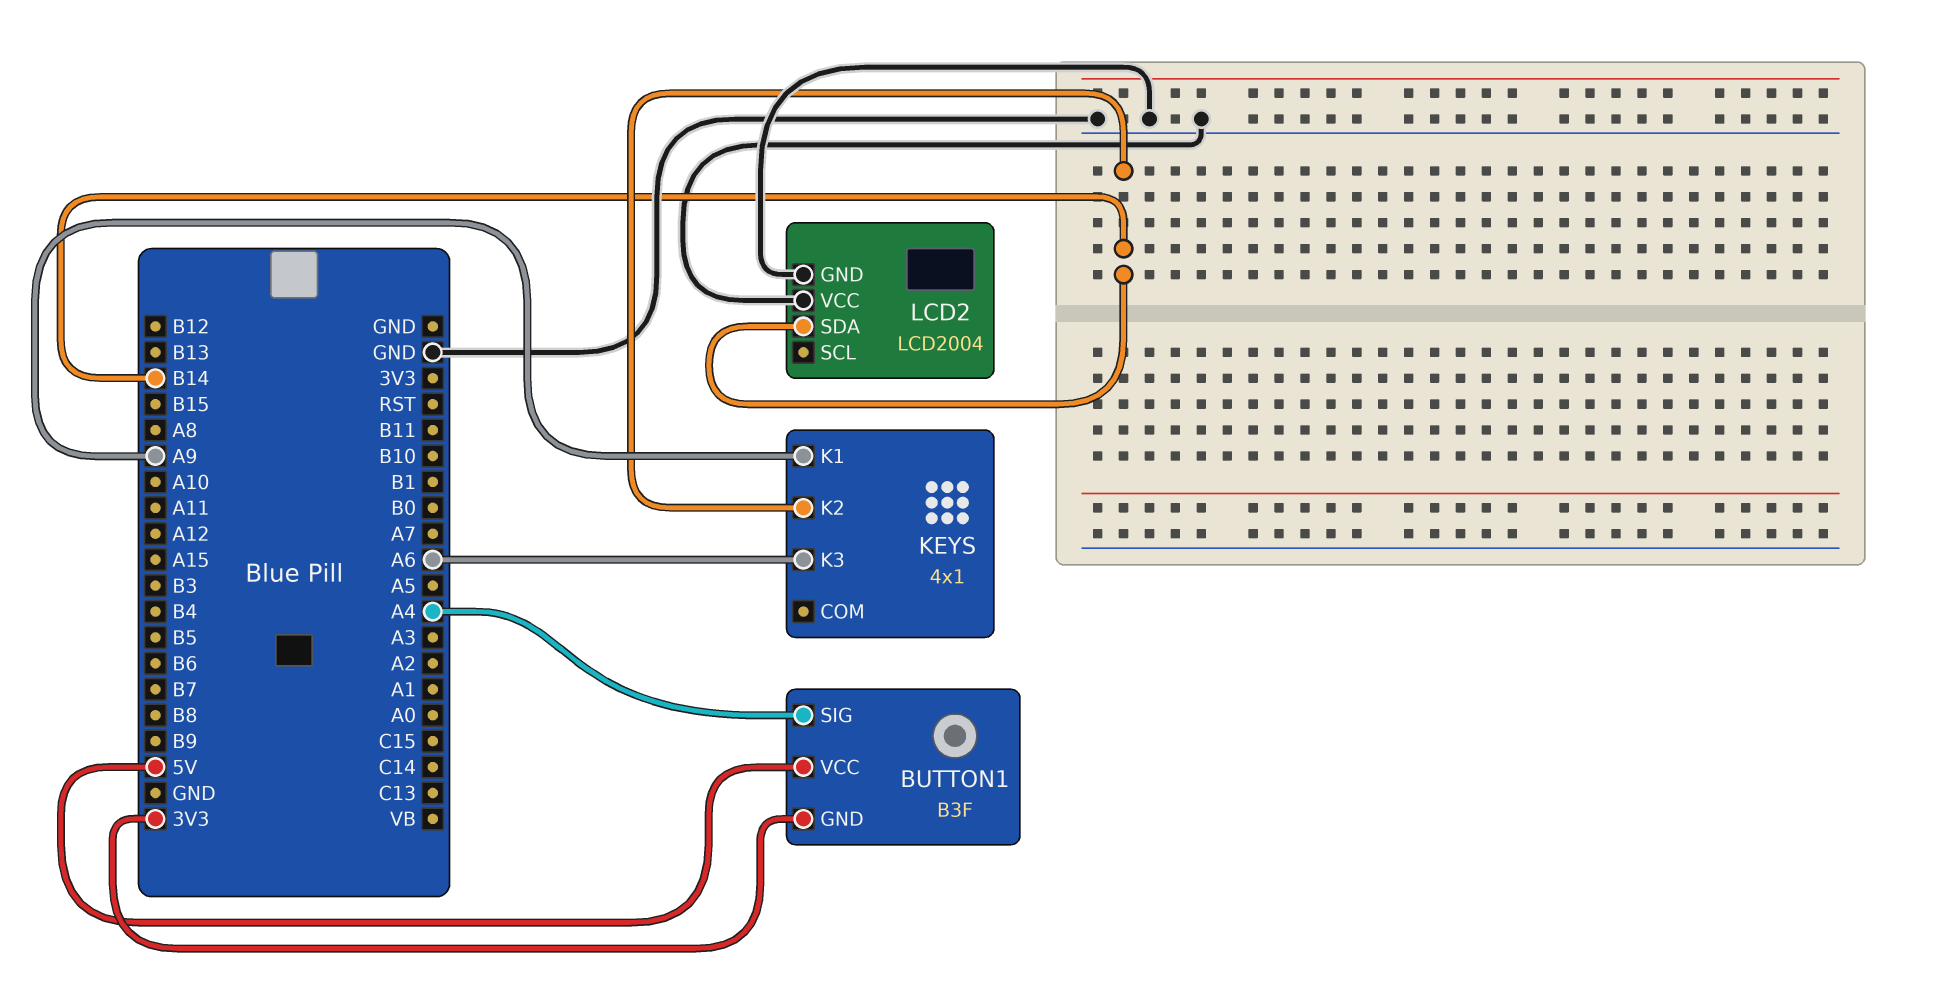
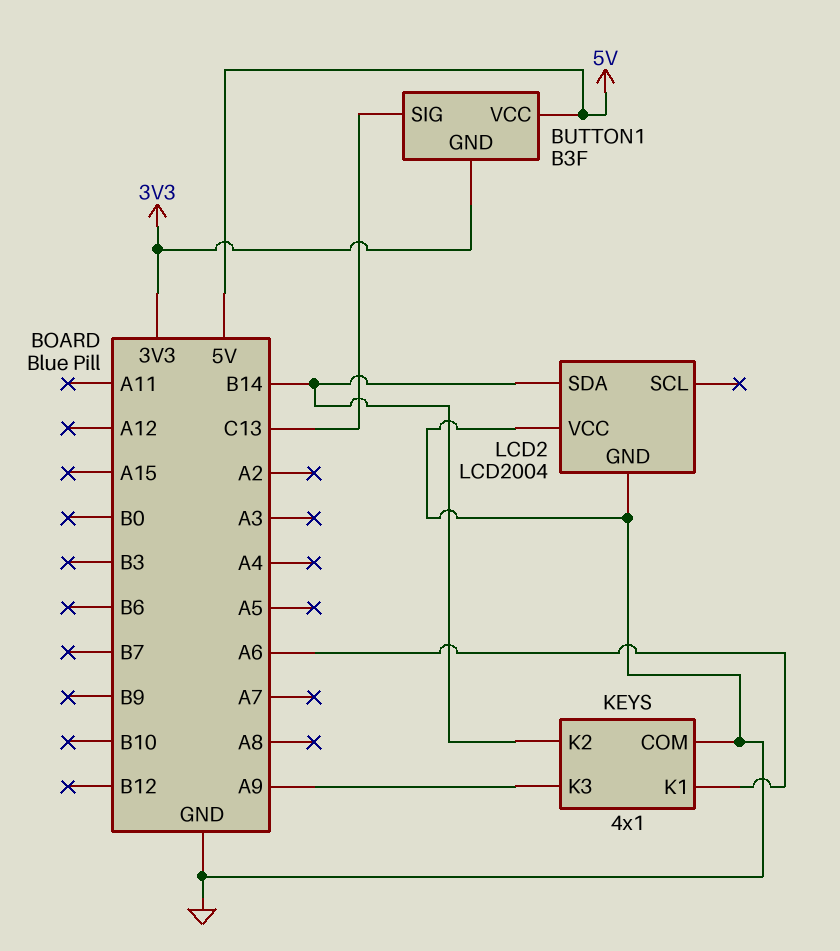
BUTTON1 pin SIG: A4 -> C13
KEYS pin COM: none -> GND
KEYS pin K1: A9 -> A6
KEYS pin K3: A6 -> A9

